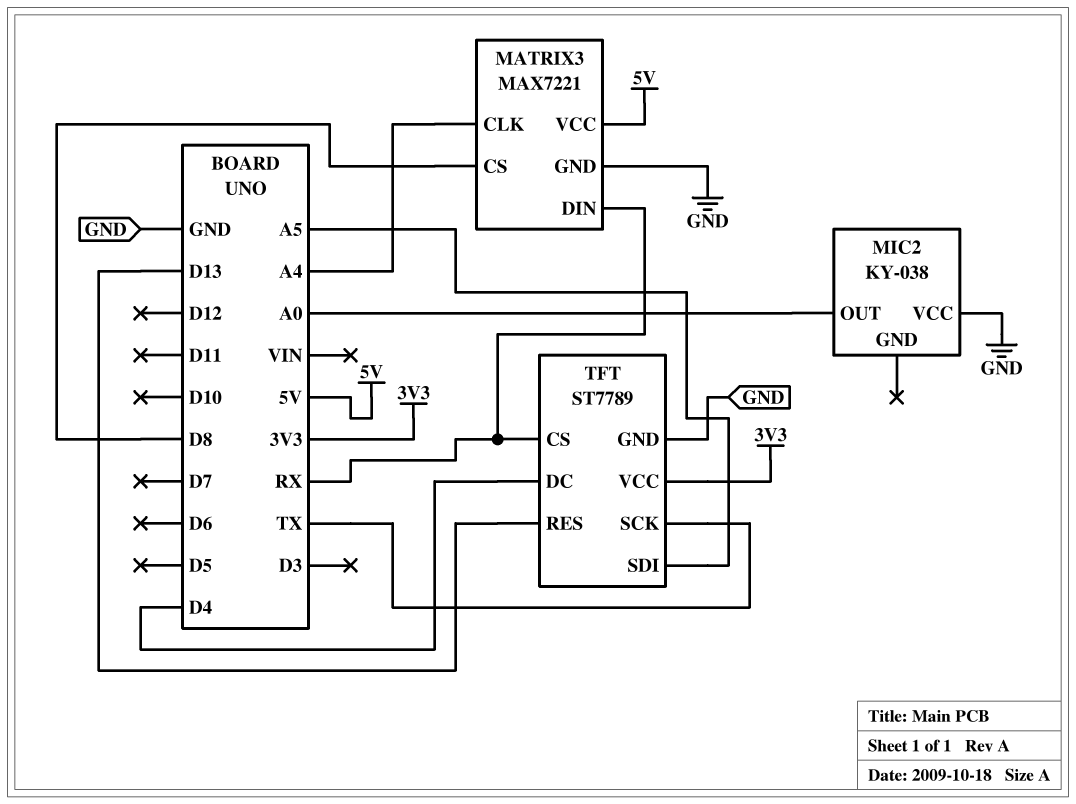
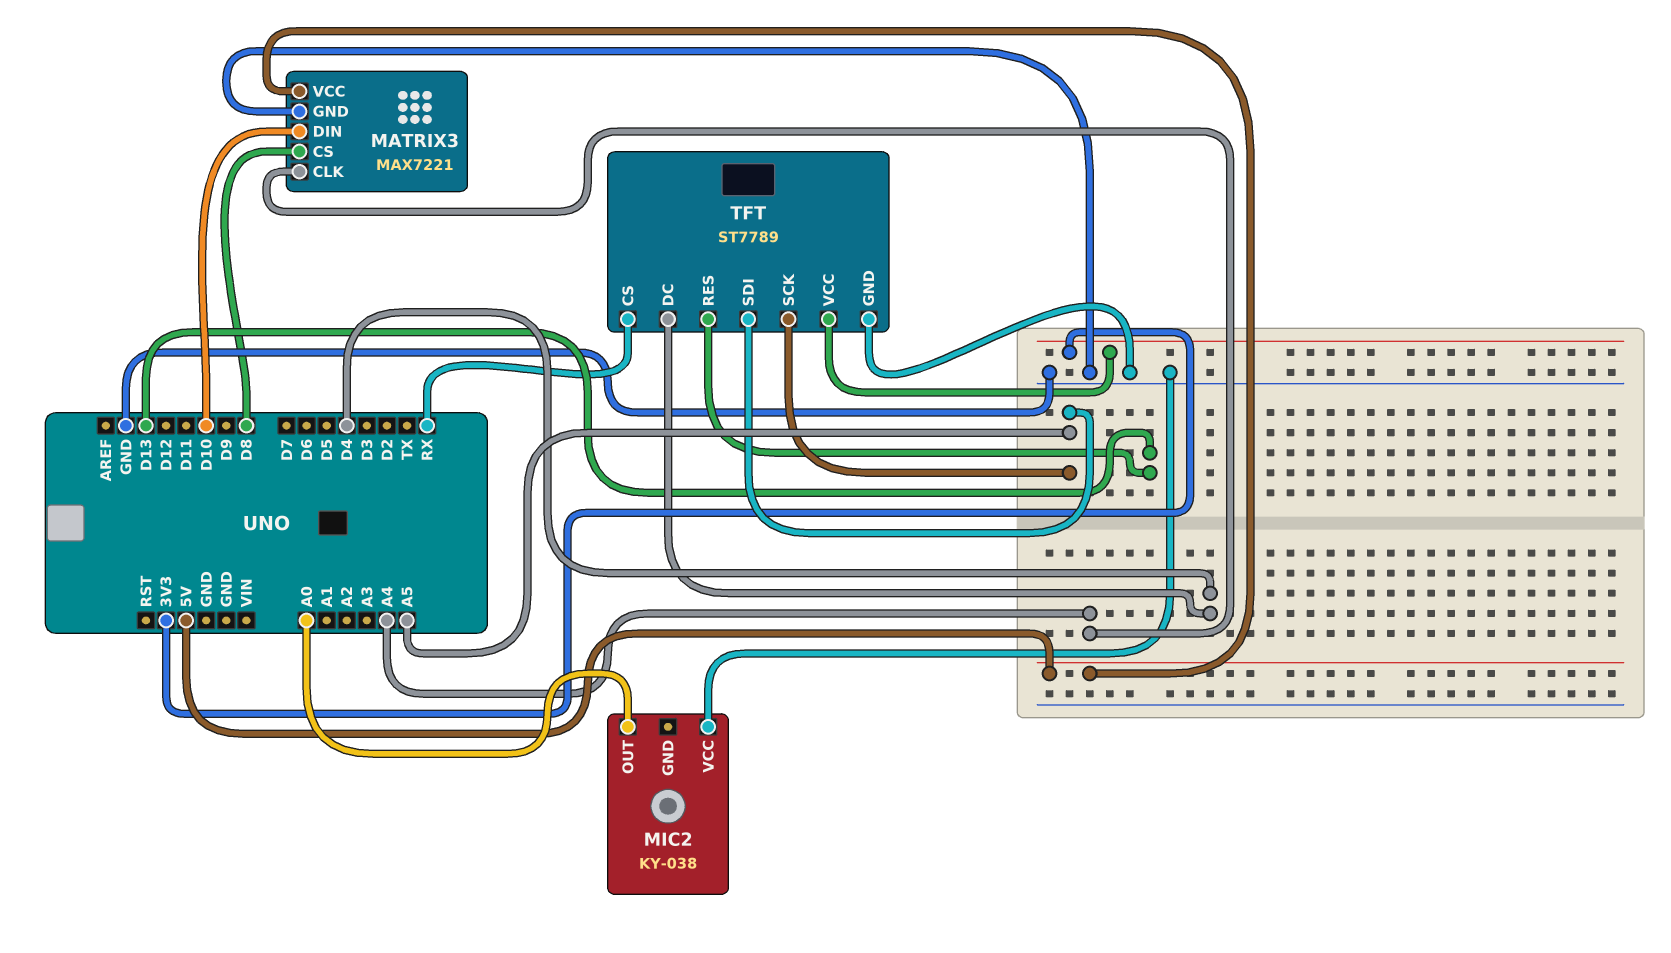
MATRIX3 pin DIN: RX -> D10
TFT pin SCK: TX -> A5

